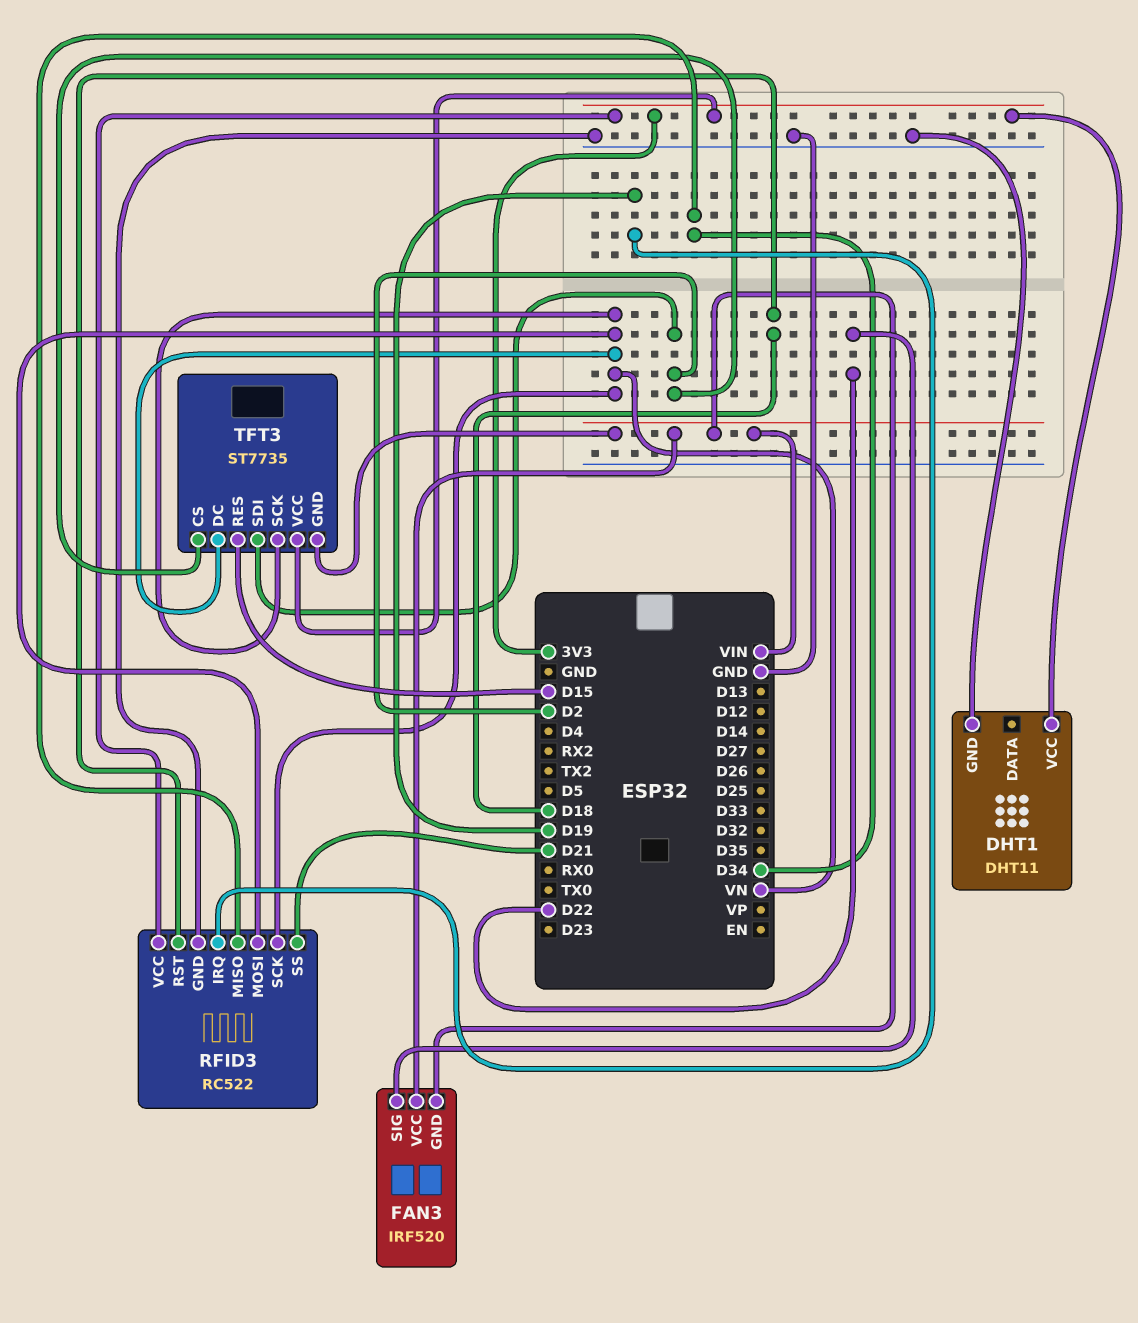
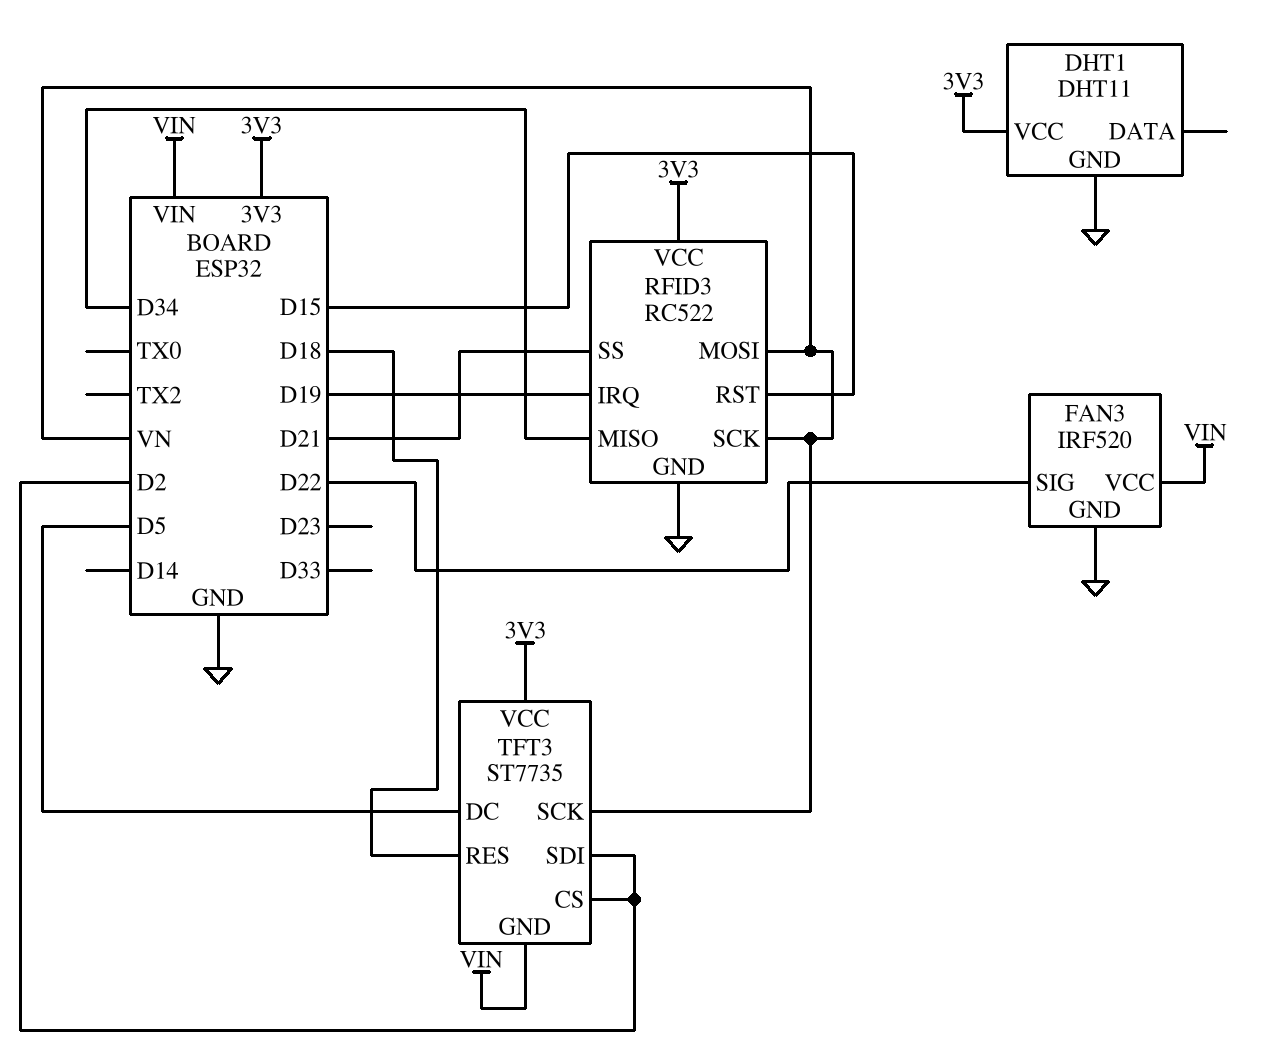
FAN3 pin GND: VIN -> GND
RFID3 pin RST: D18 -> D15
TFT3 pin DC: VN -> D5
TFT3 pin RES: D15 -> D18

